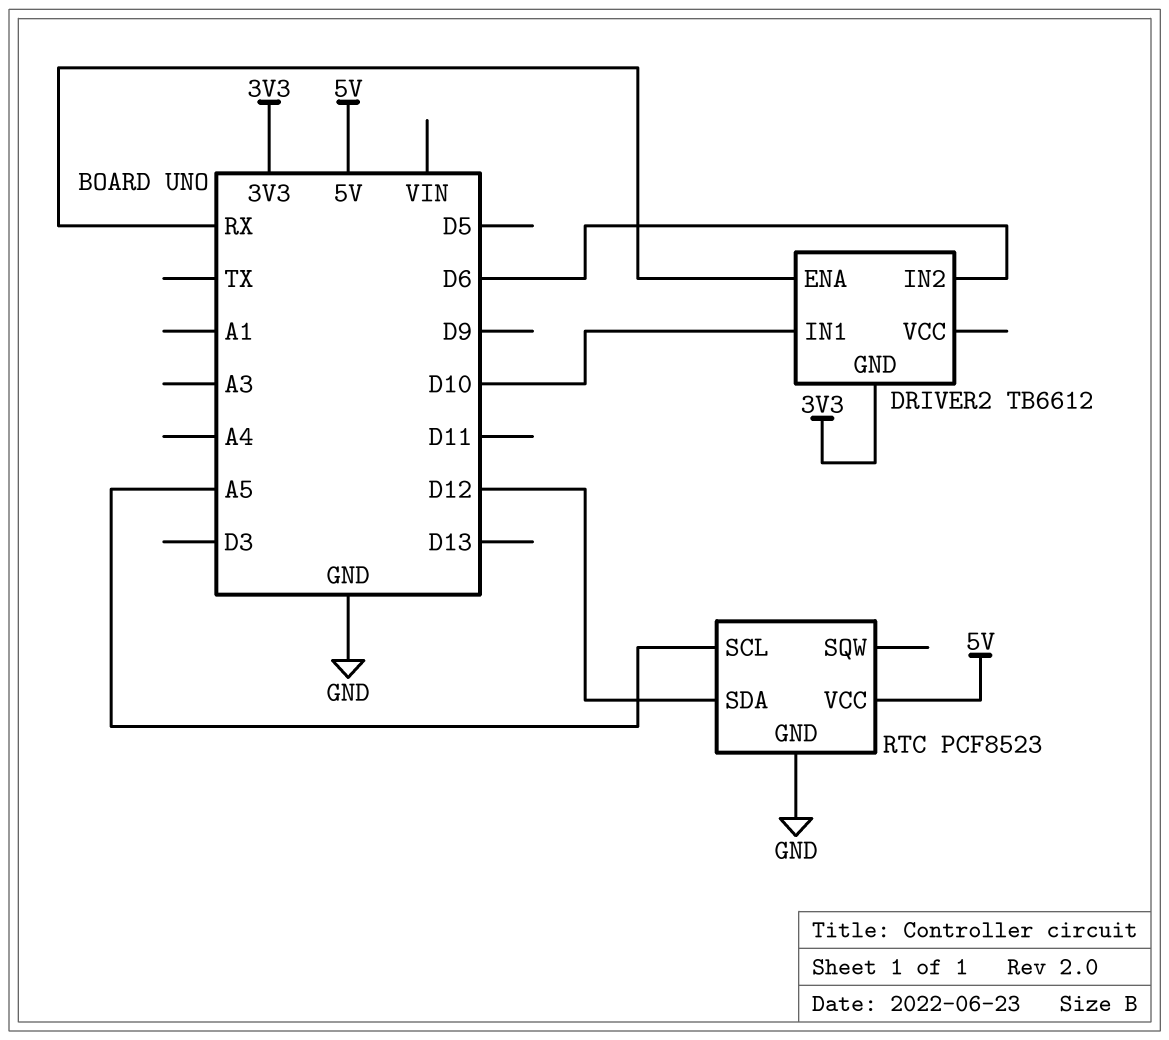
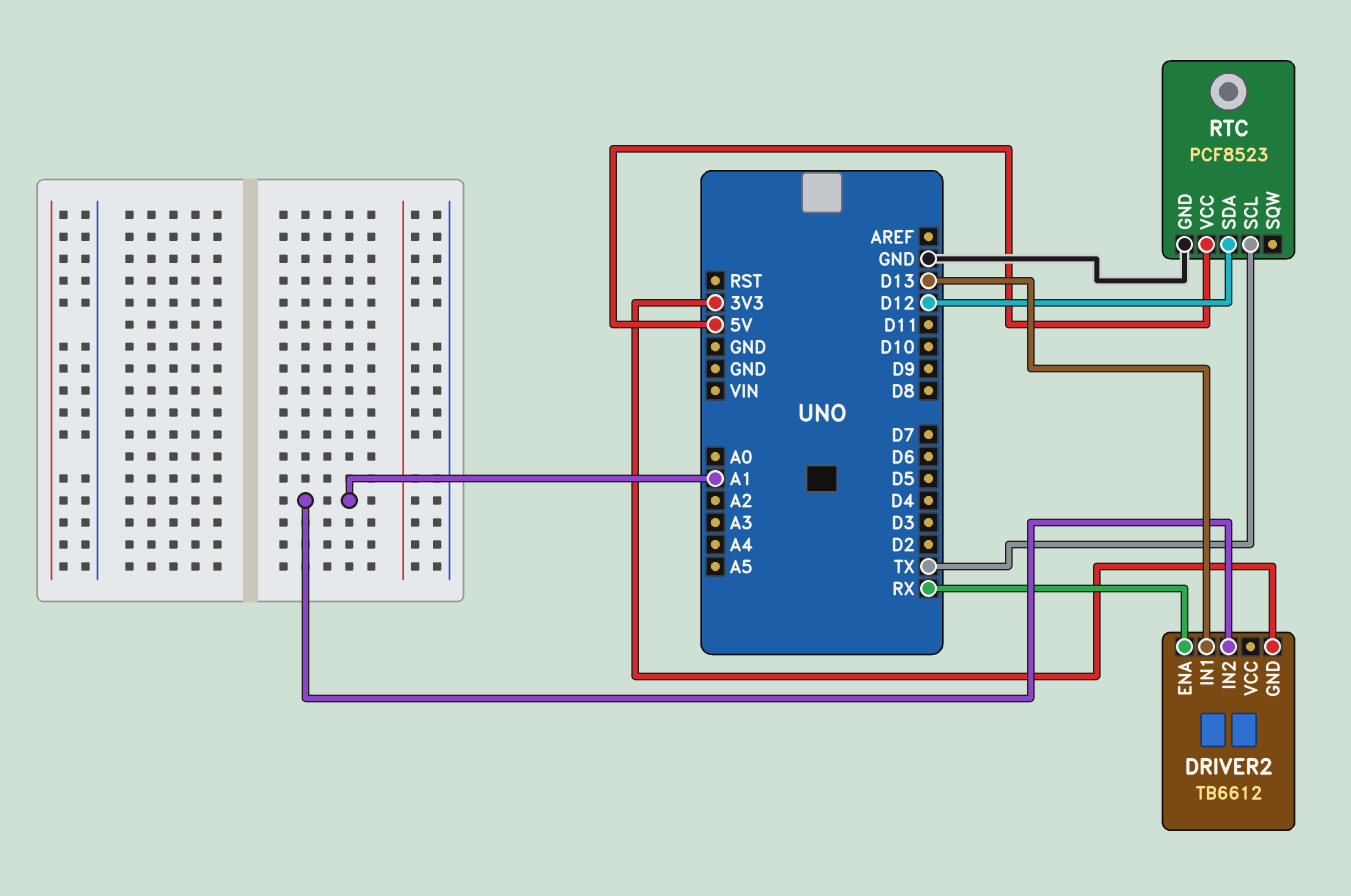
DRIVER2 pin IN1: D10 -> D13
DRIVER2 pin IN2: D6 -> A1
RTC pin SCL: A5 -> TX

